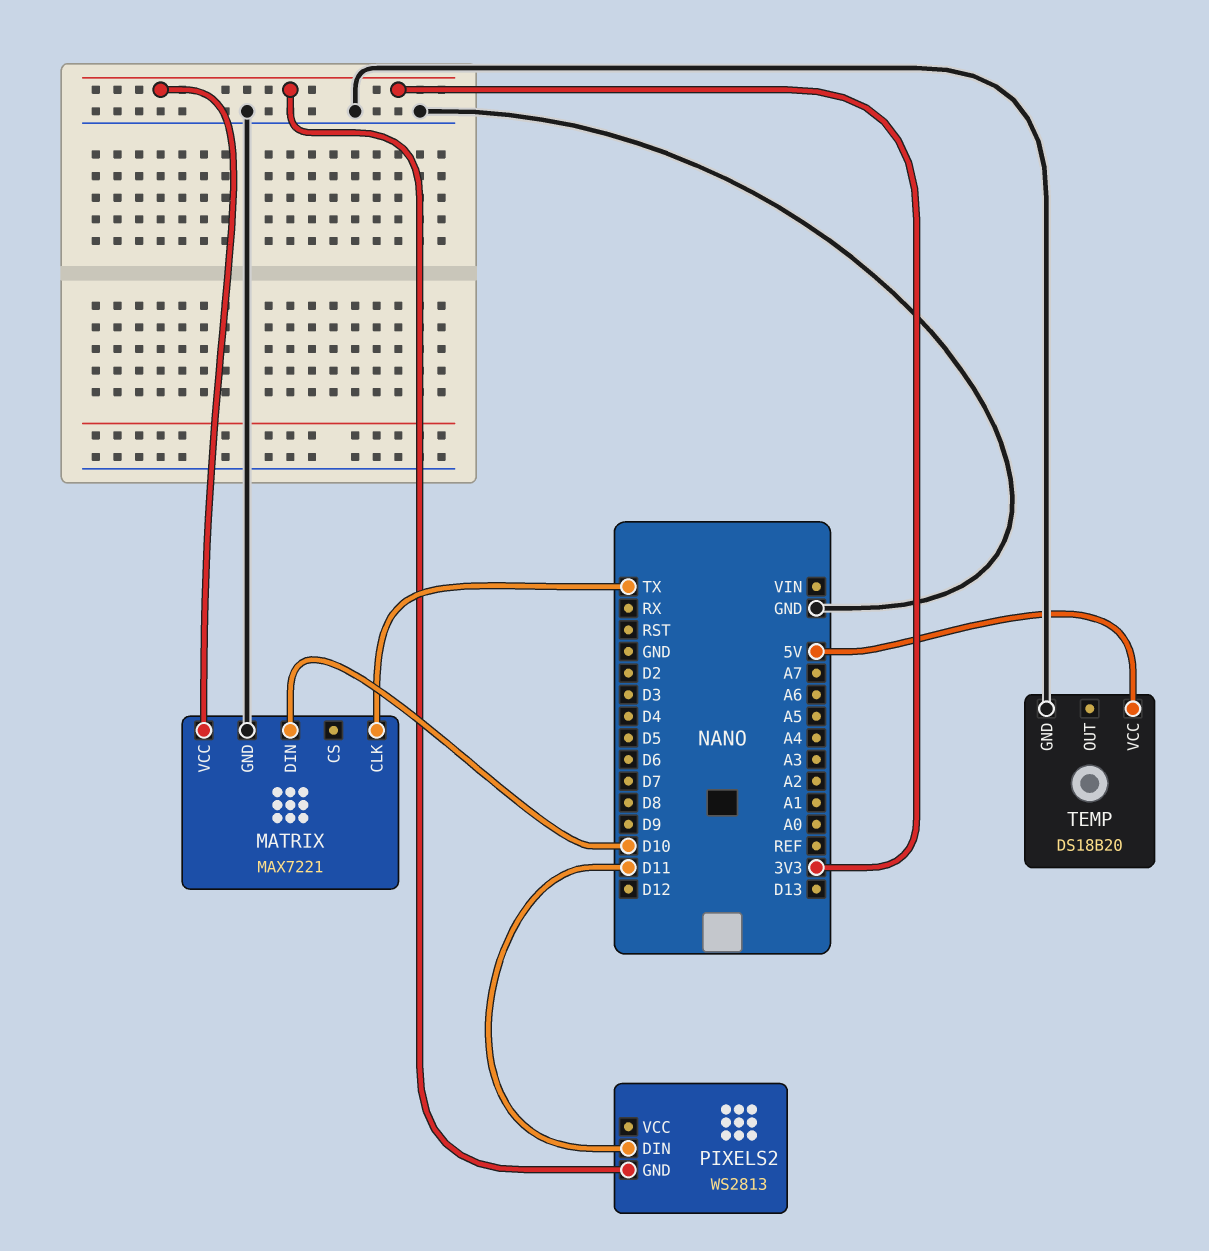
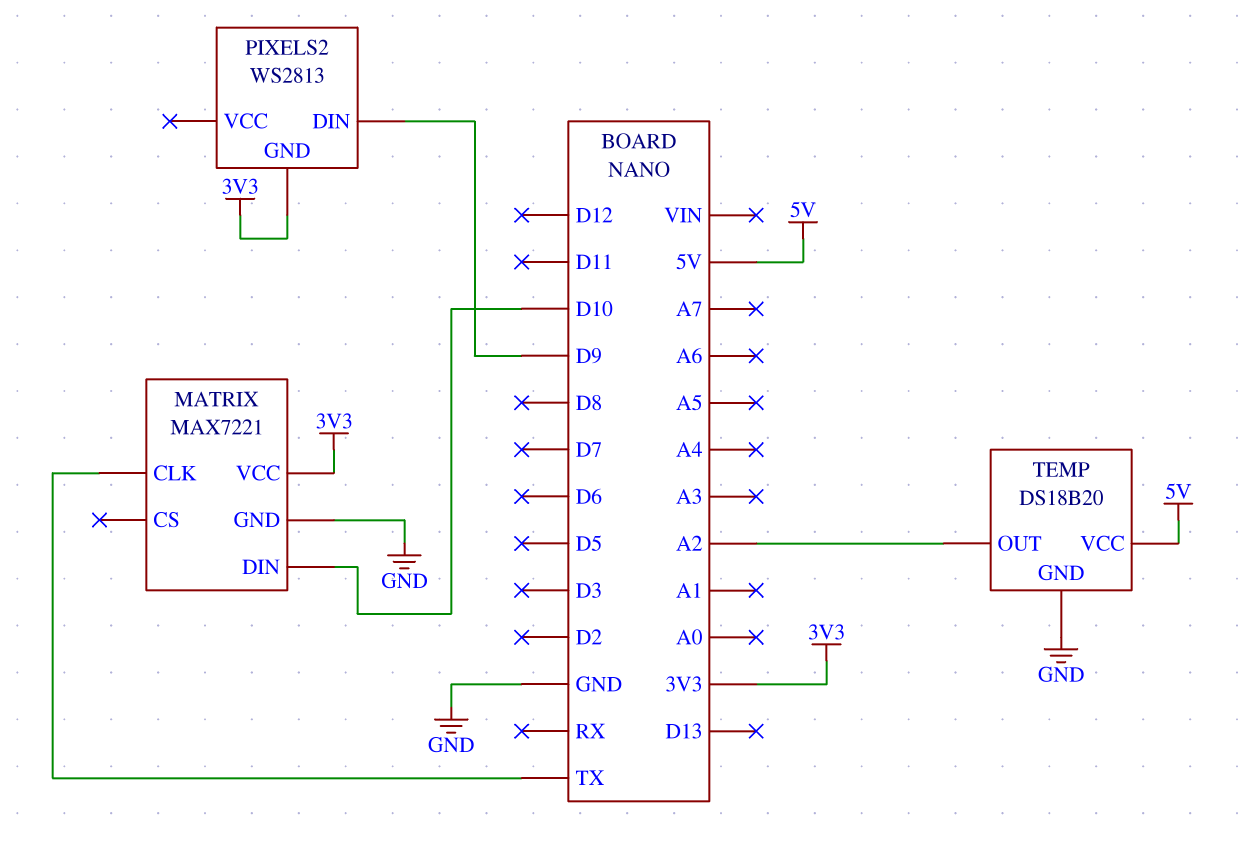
PIXELS2 pin DIN: D11 -> D9
TEMP pin OUT: none -> A2

